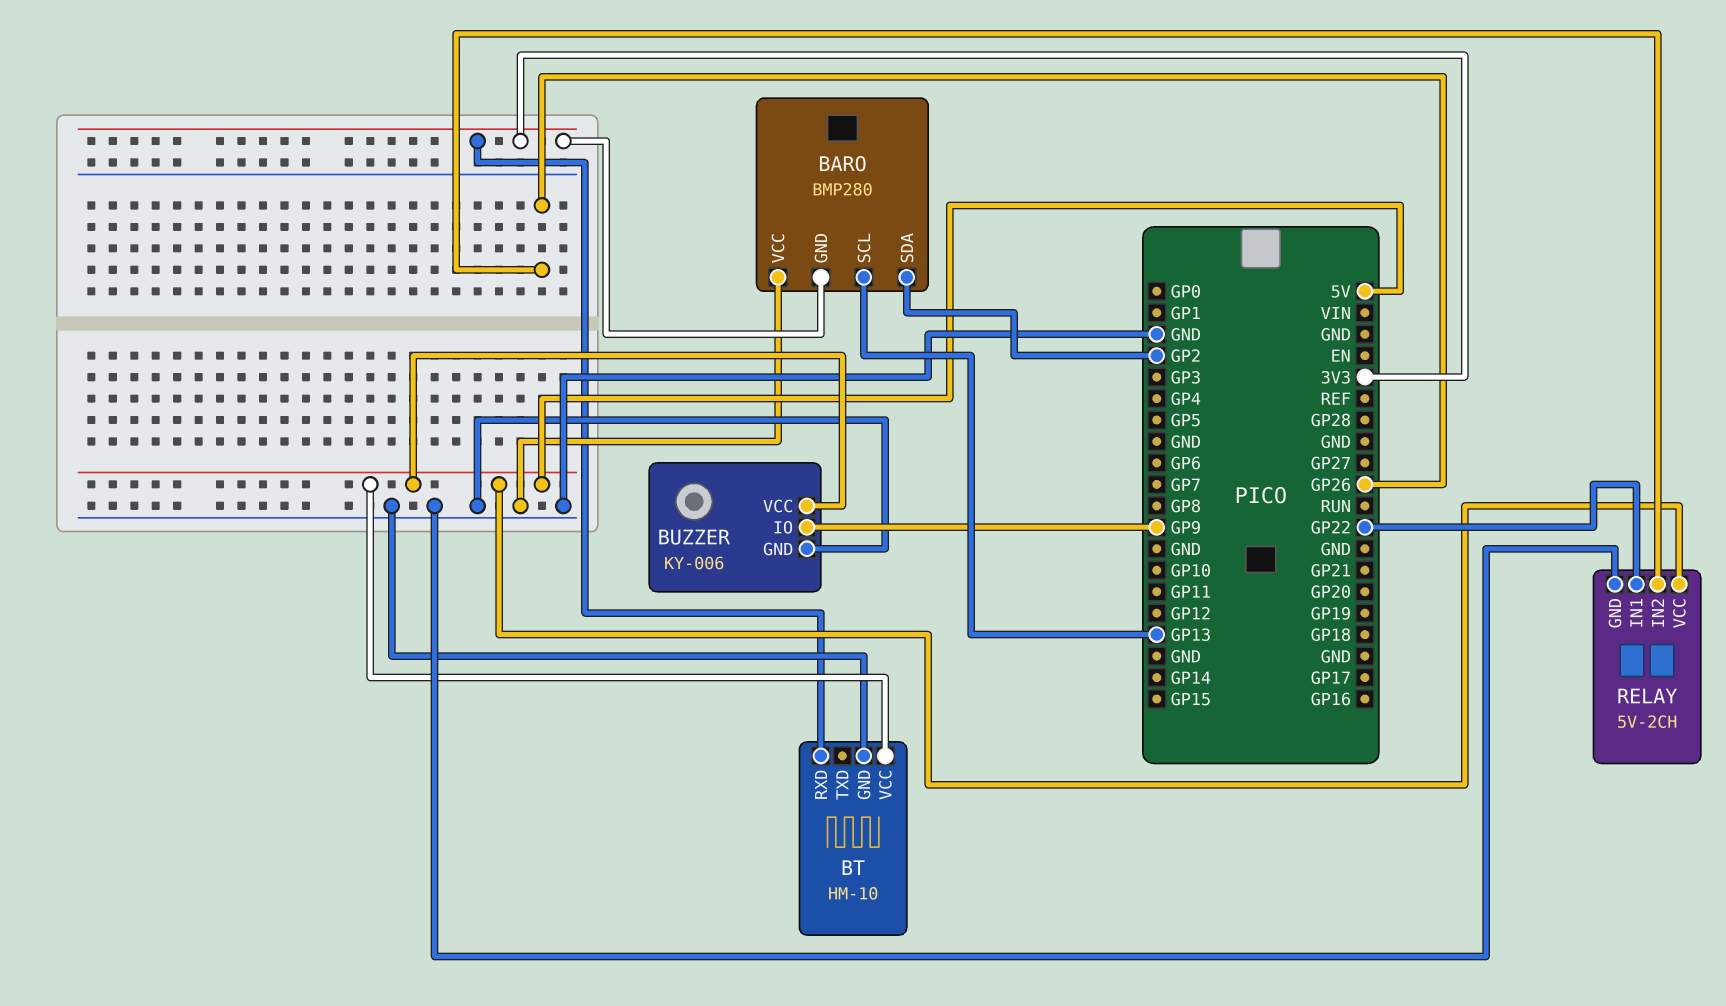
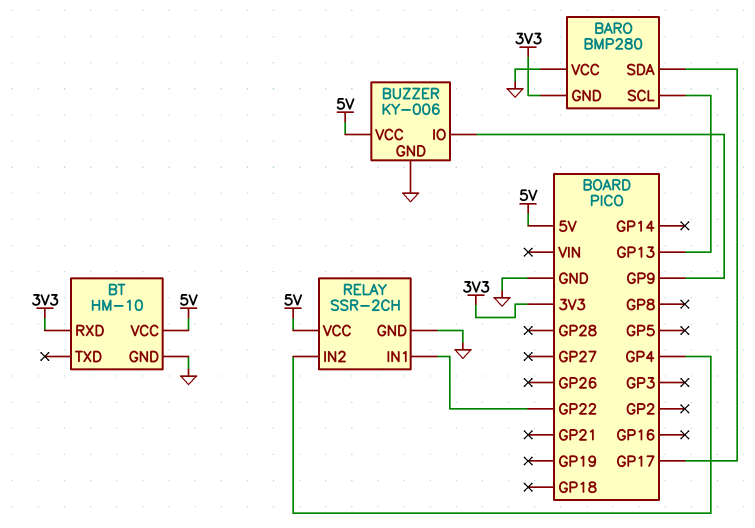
BARO pin SDA: GP2 -> GP17
RELAY: 5V-2CH -> SSR-2CH
RELAY pin IN2: GP26 -> GP4

